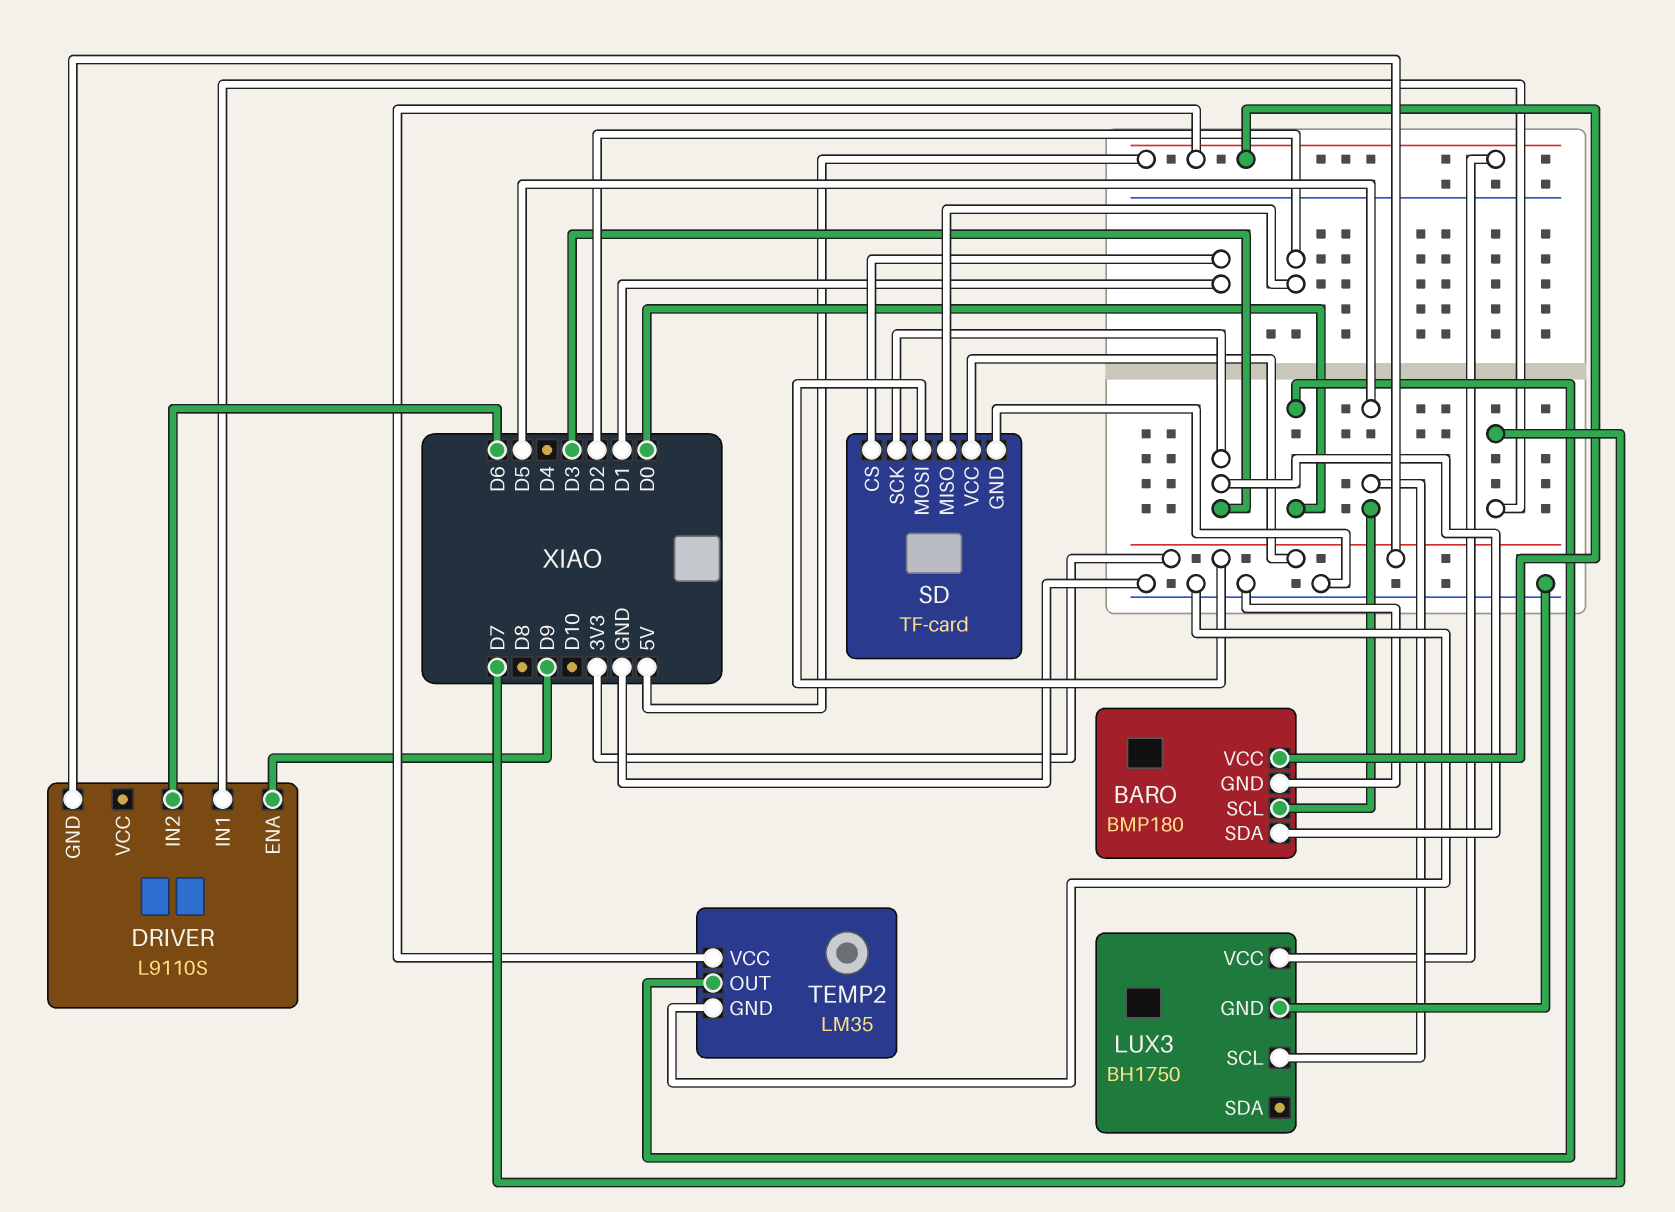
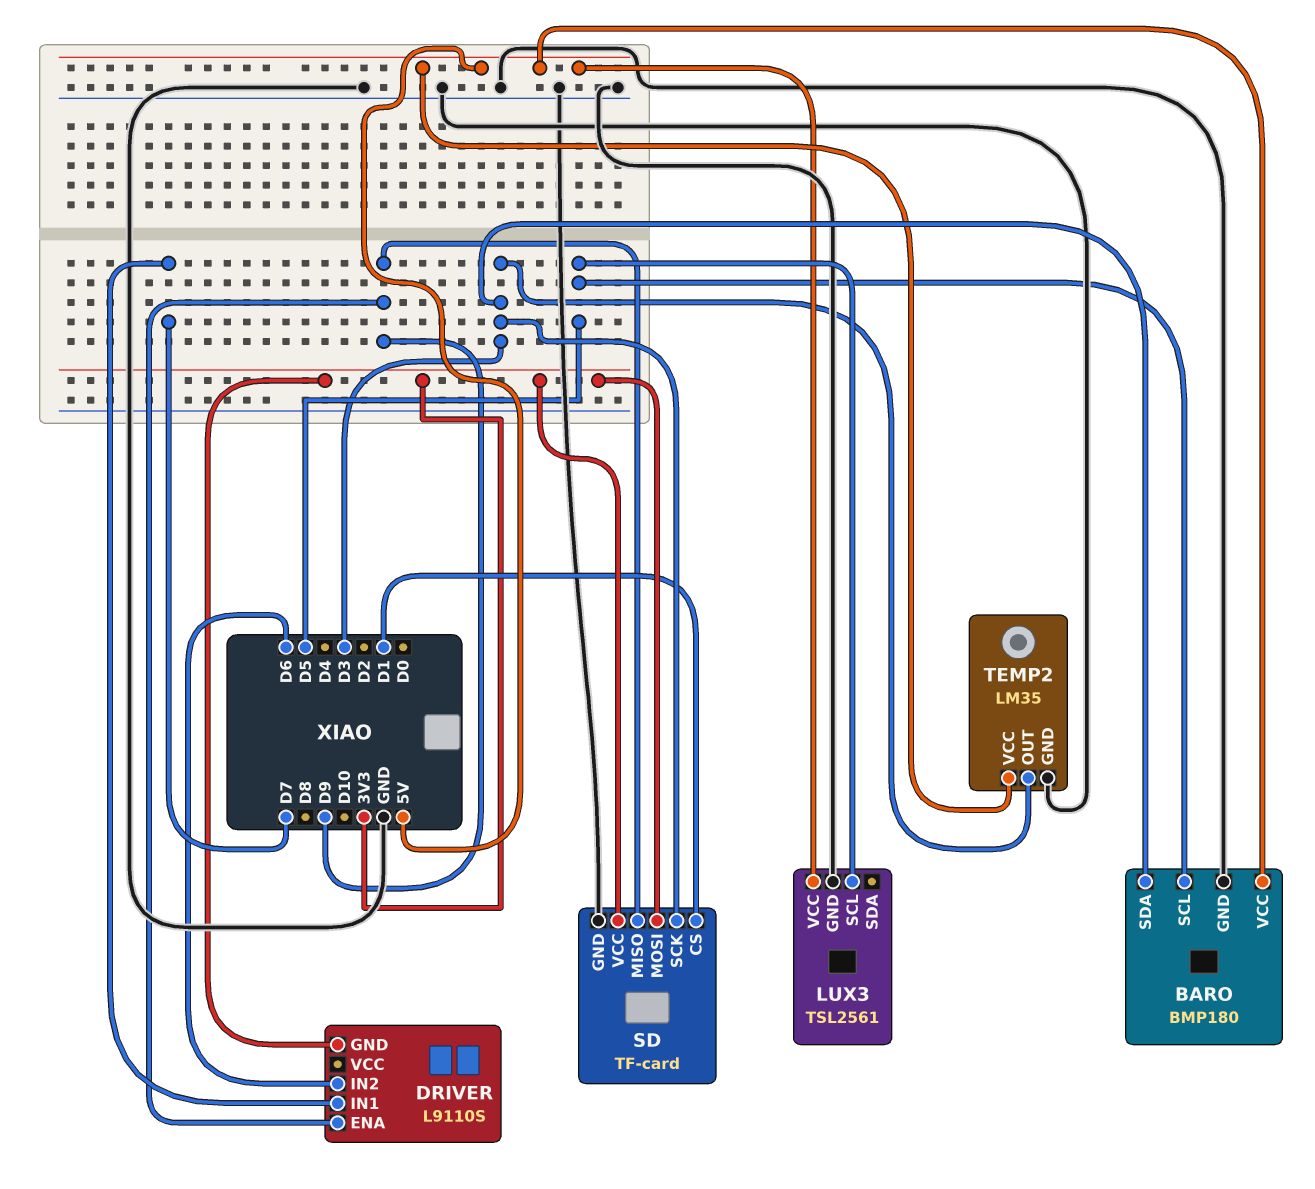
LUX3: BH1750 -> TSL2561
SD pin MISO: D2 -> D9
TEMP2 pin OUT: D0 -> D3

